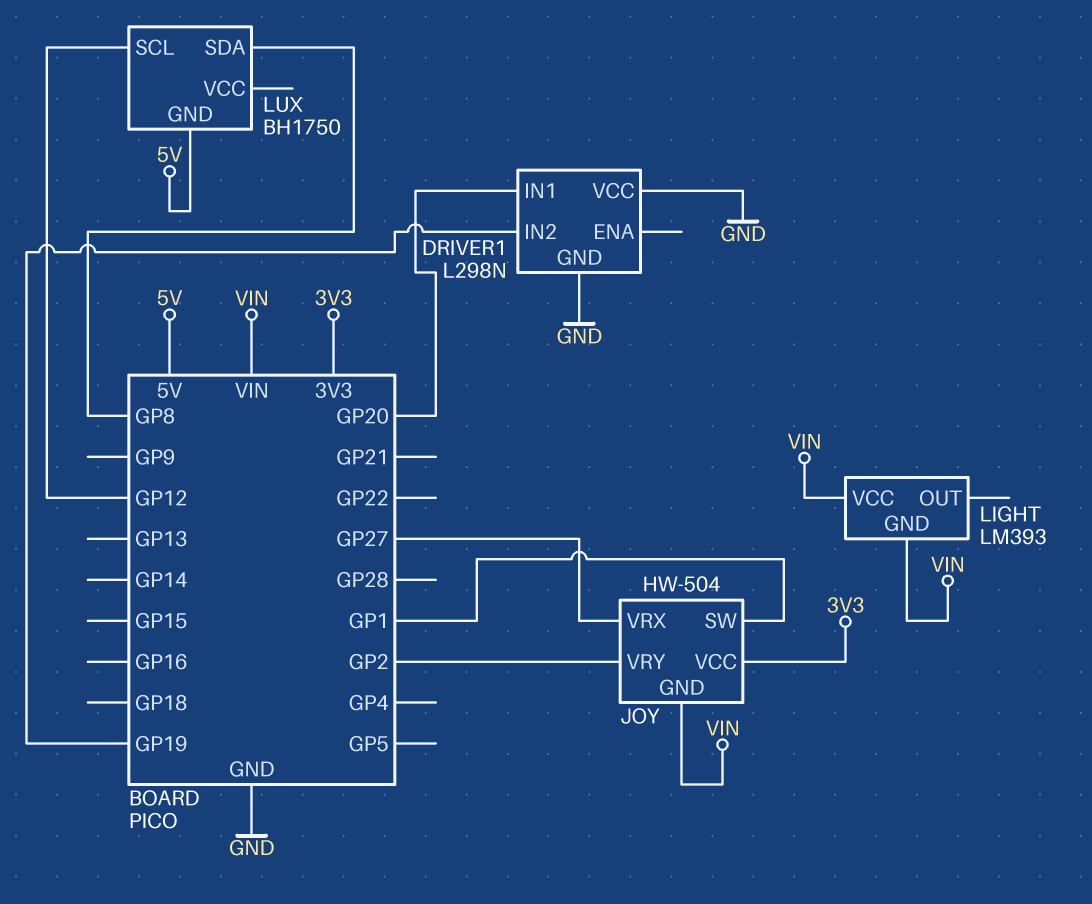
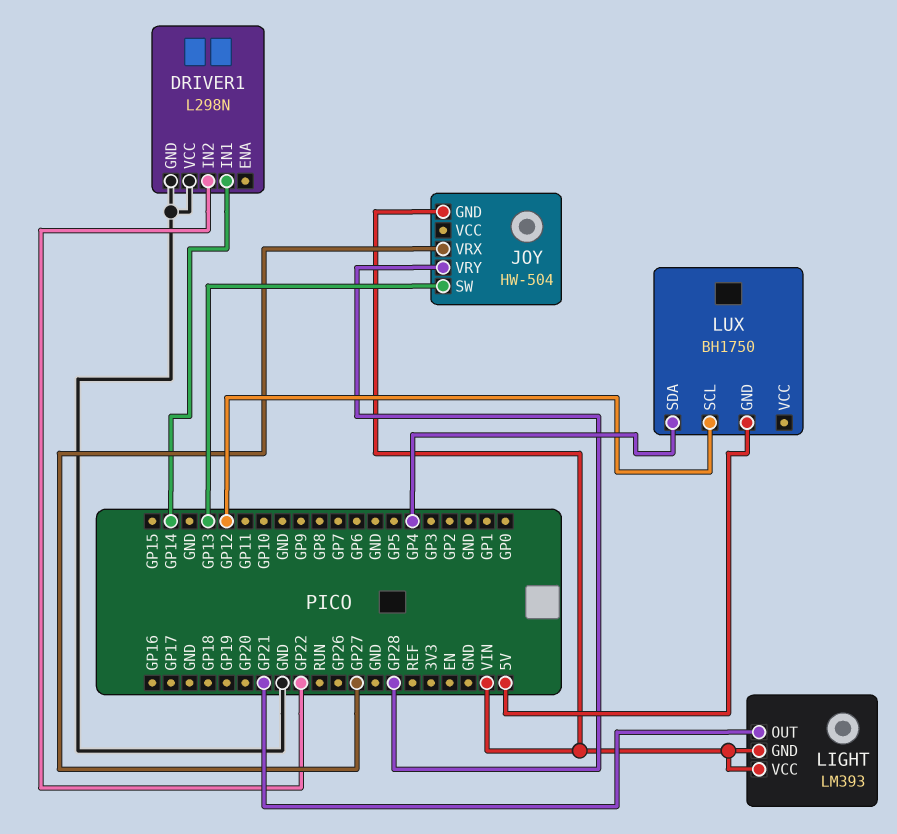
DRIVER1 pin IN1: GP20 -> GP14
DRIVER1 pin IN2: GP19 -> GP22
JOY pin SW: GP1 -> GP13
JOY pin VCC: 3V3 -> none
JOY pin VRY: GP2 -> GP28
LIGHT pin OUT: none -> GP21
LUX pin SDA: GP8 -> GP4

